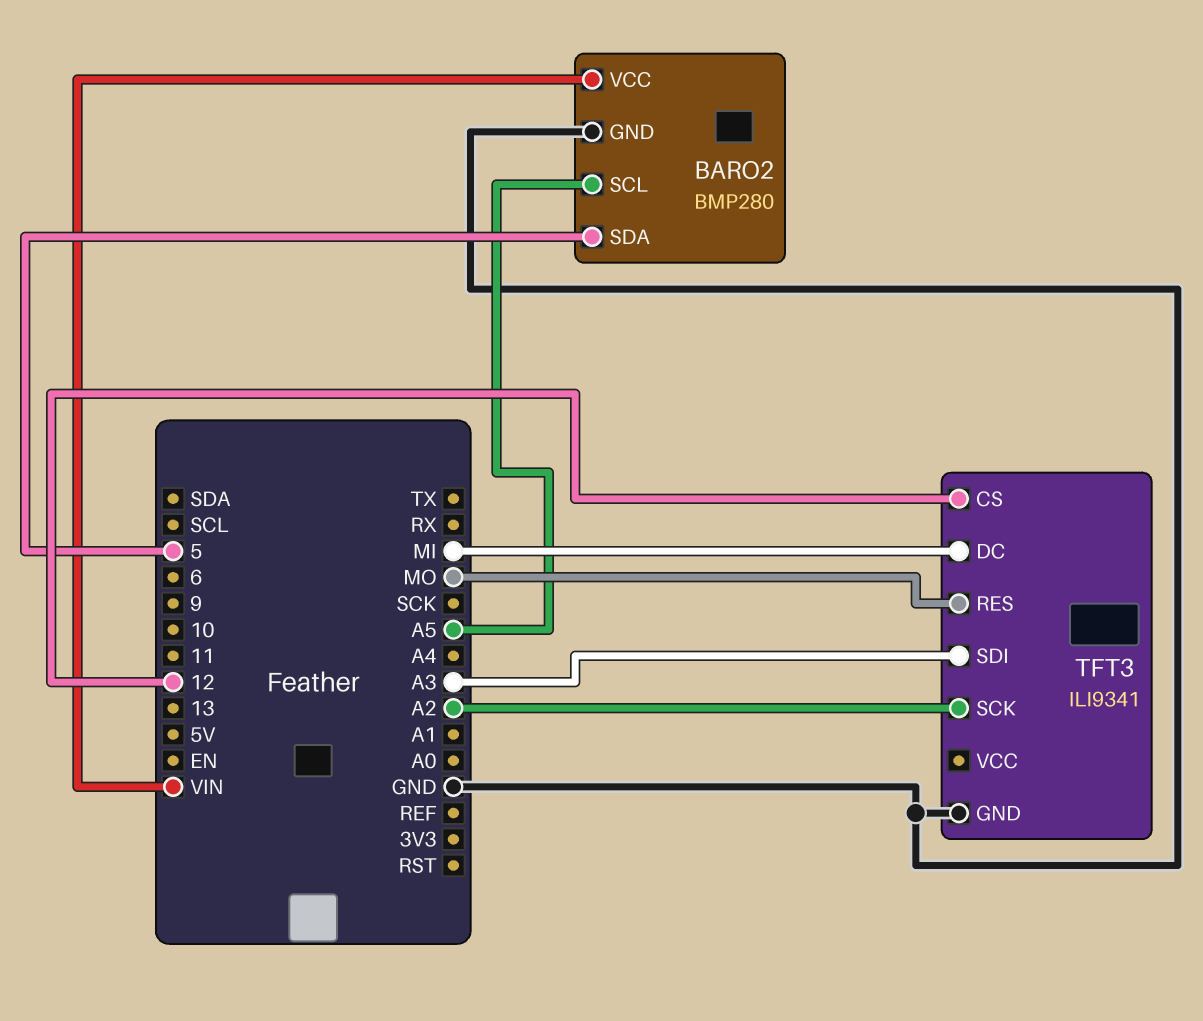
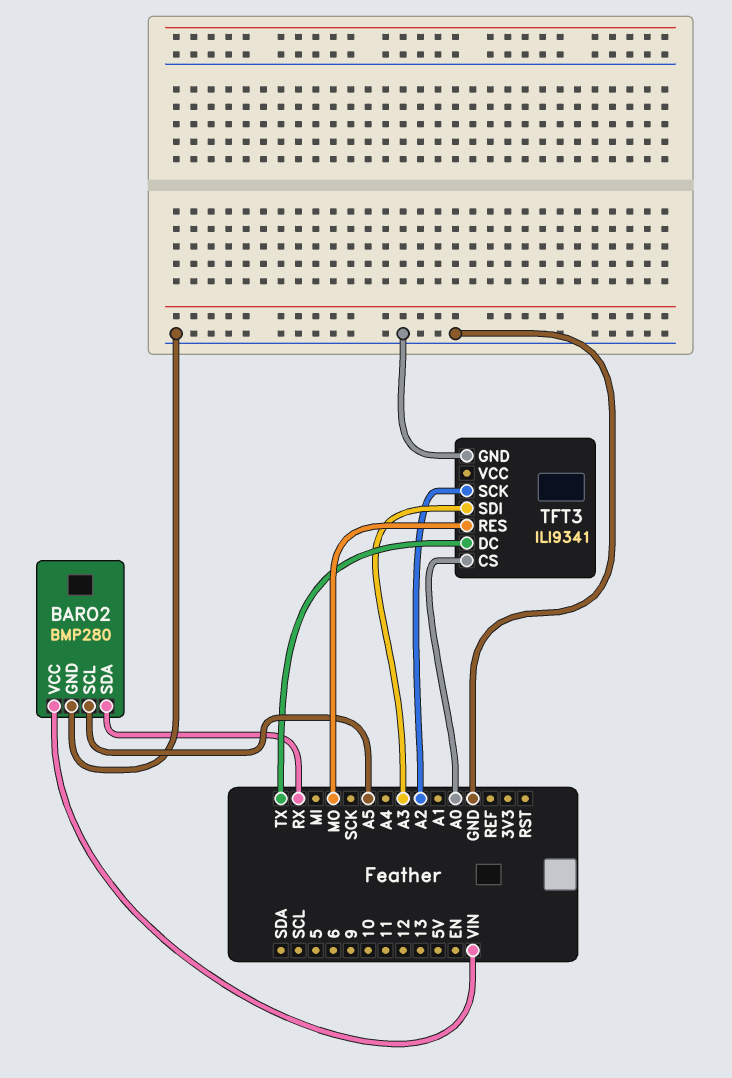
BARO2 pin SDA: 5 -> RX
TFT3 pin CS: 12 -> A0
TFT3 pin DC: MI -> TX

